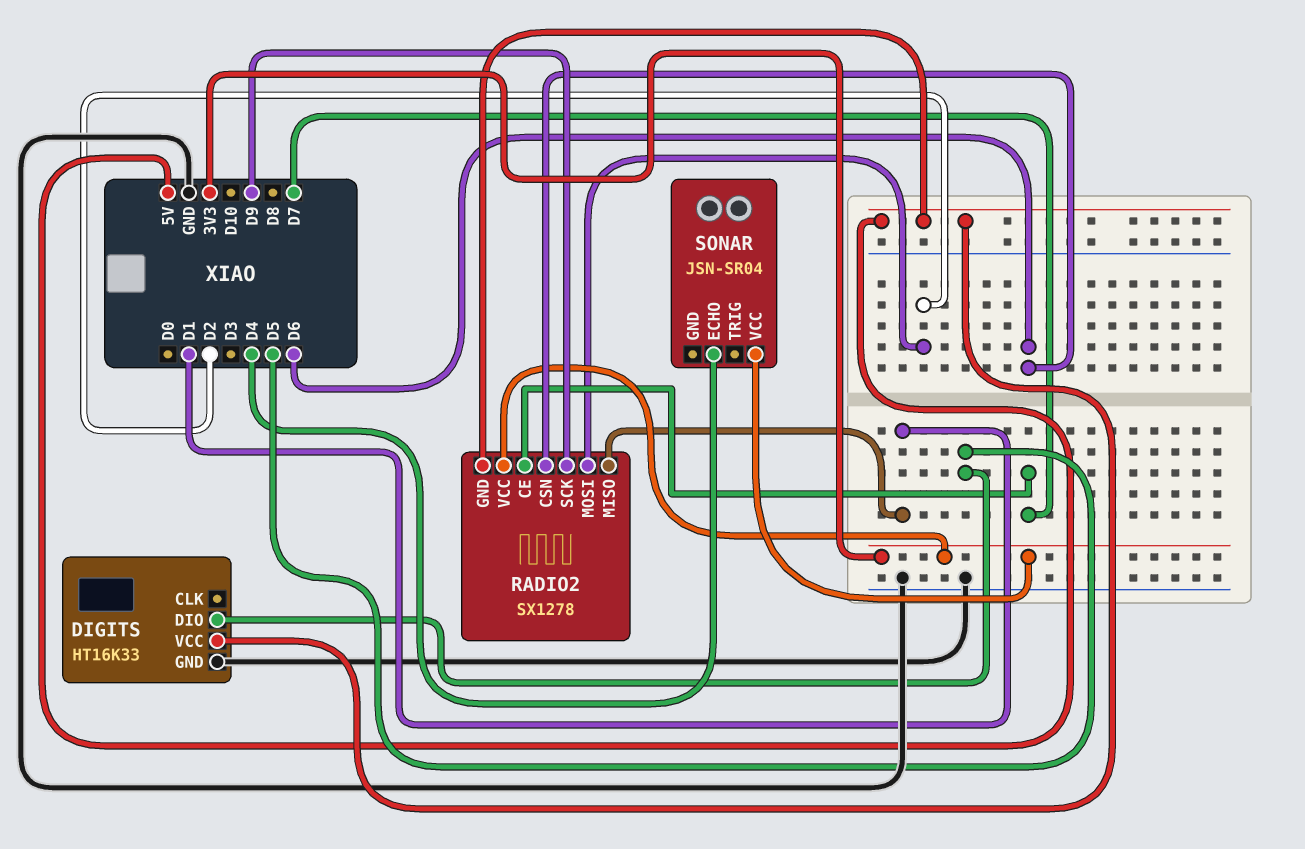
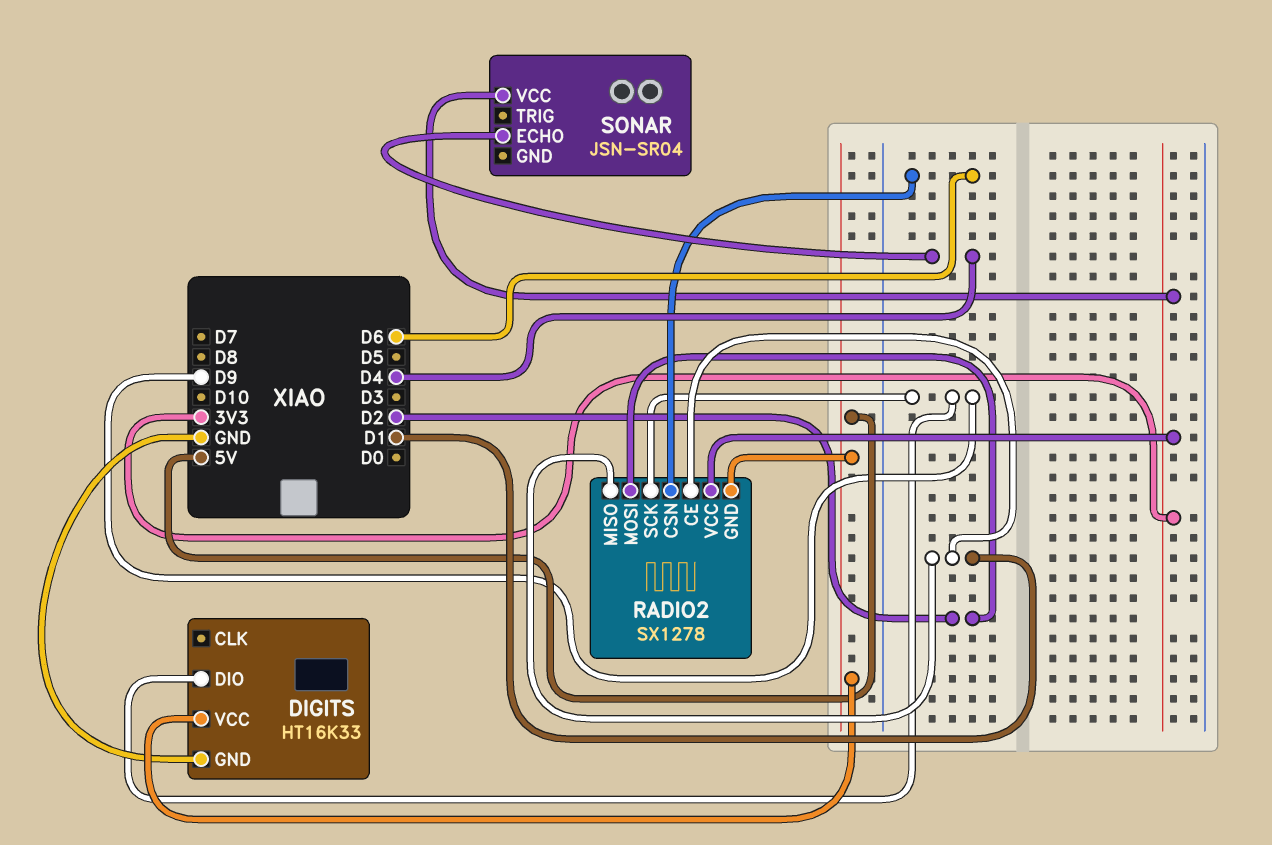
DIGITS pin DIO: D5 -> D9
RADIO2 pin CE: D7 -> D1

